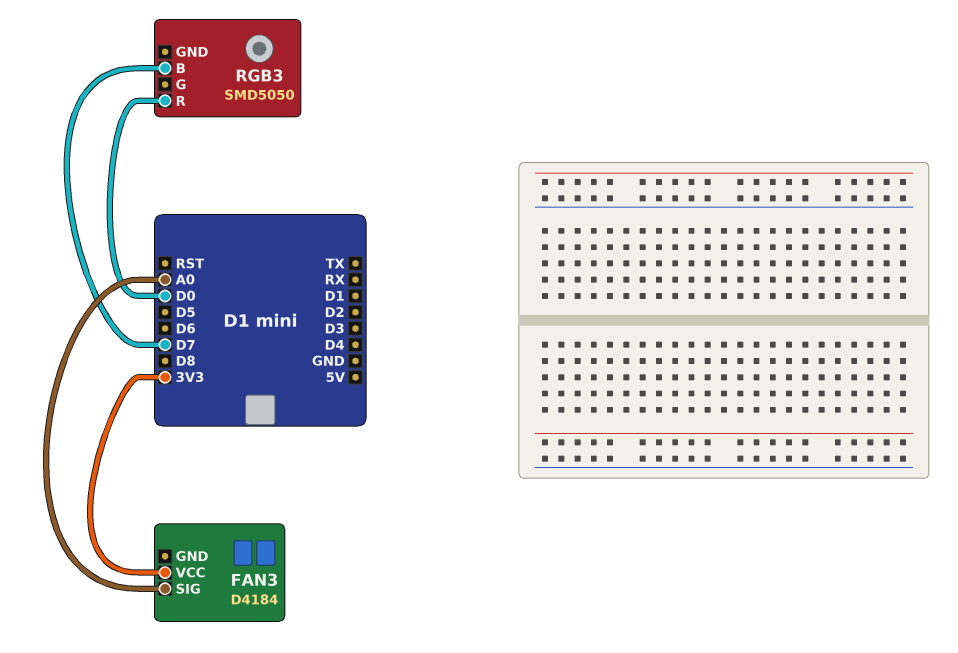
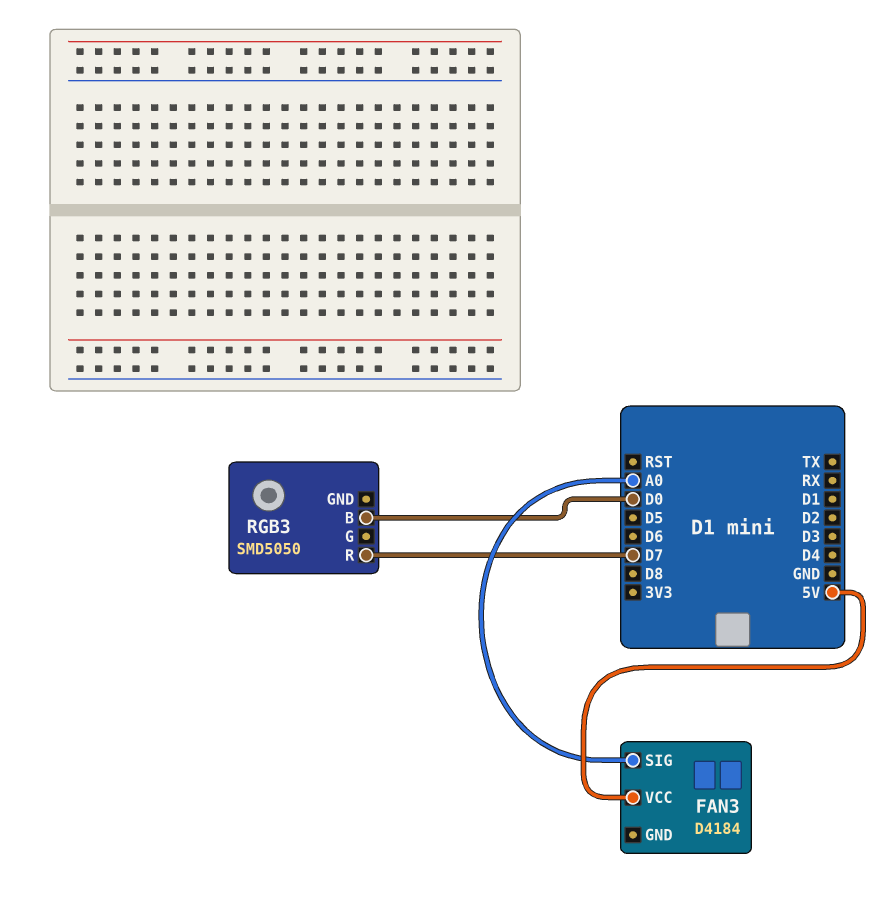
FAN3 pin VCC: 3V3 -> 5V
RGB3 pin B: D7 -> D0
RGB3 pin R: D0 -> D7

